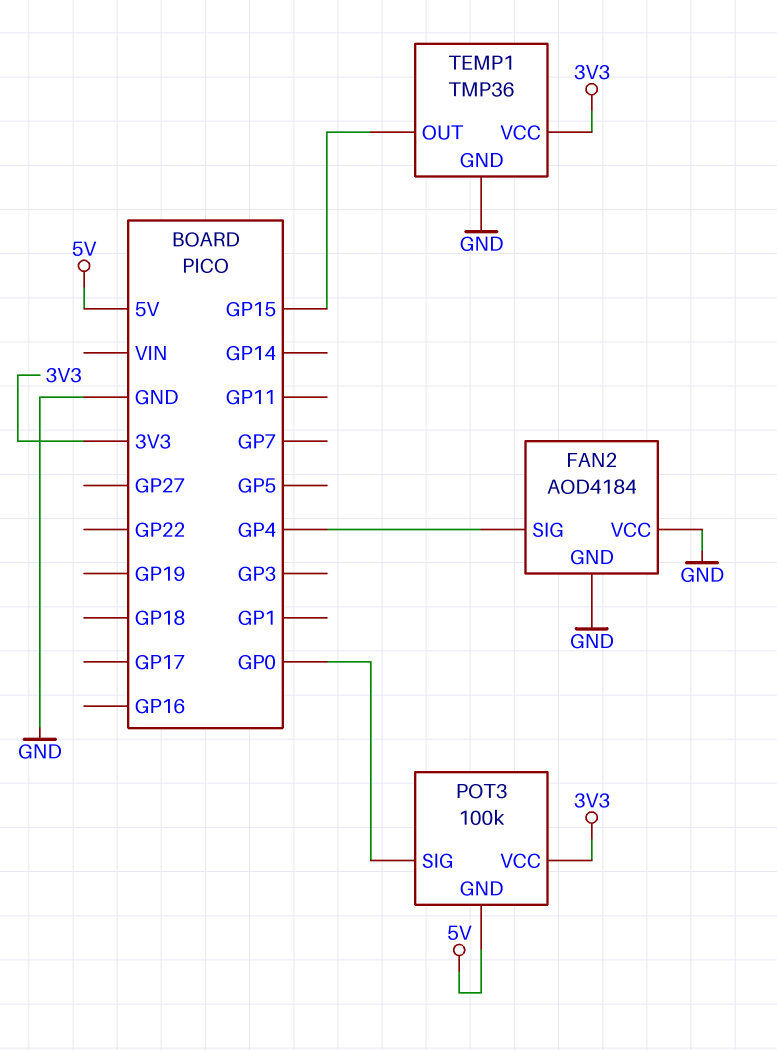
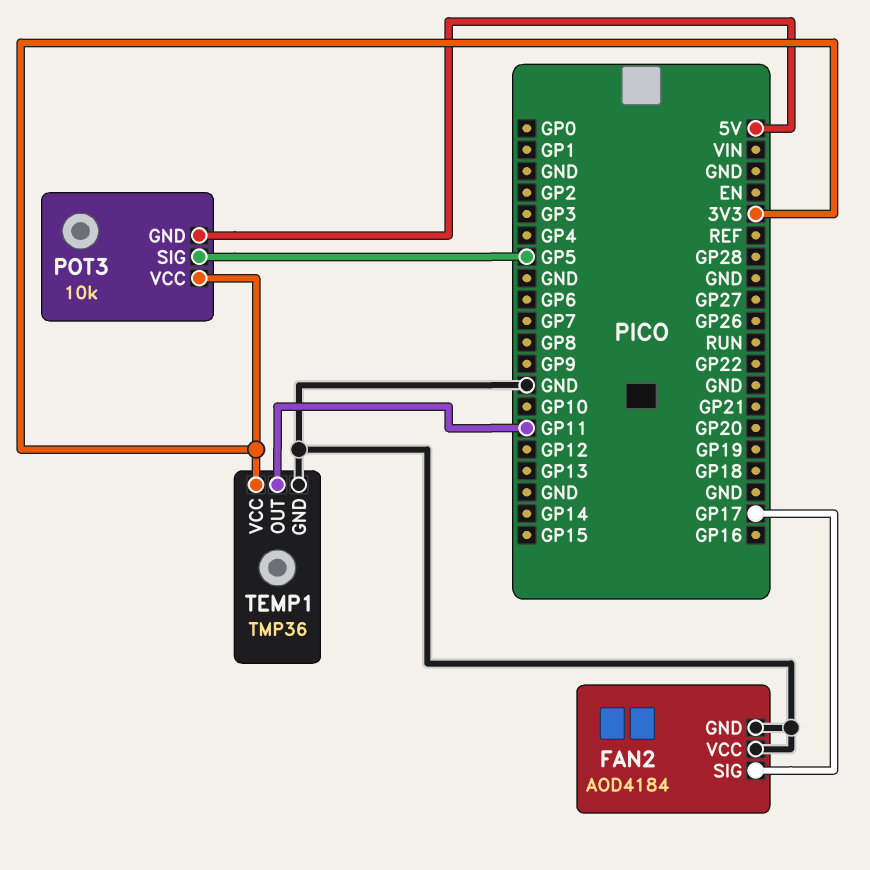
FAN2 pin SIG: GP4 -> GP17
POT3: 100k -> 10k
POT3 pin SIG: GP0 -> GP5
TEMP1 pin OUT: GP15 -> GP11

